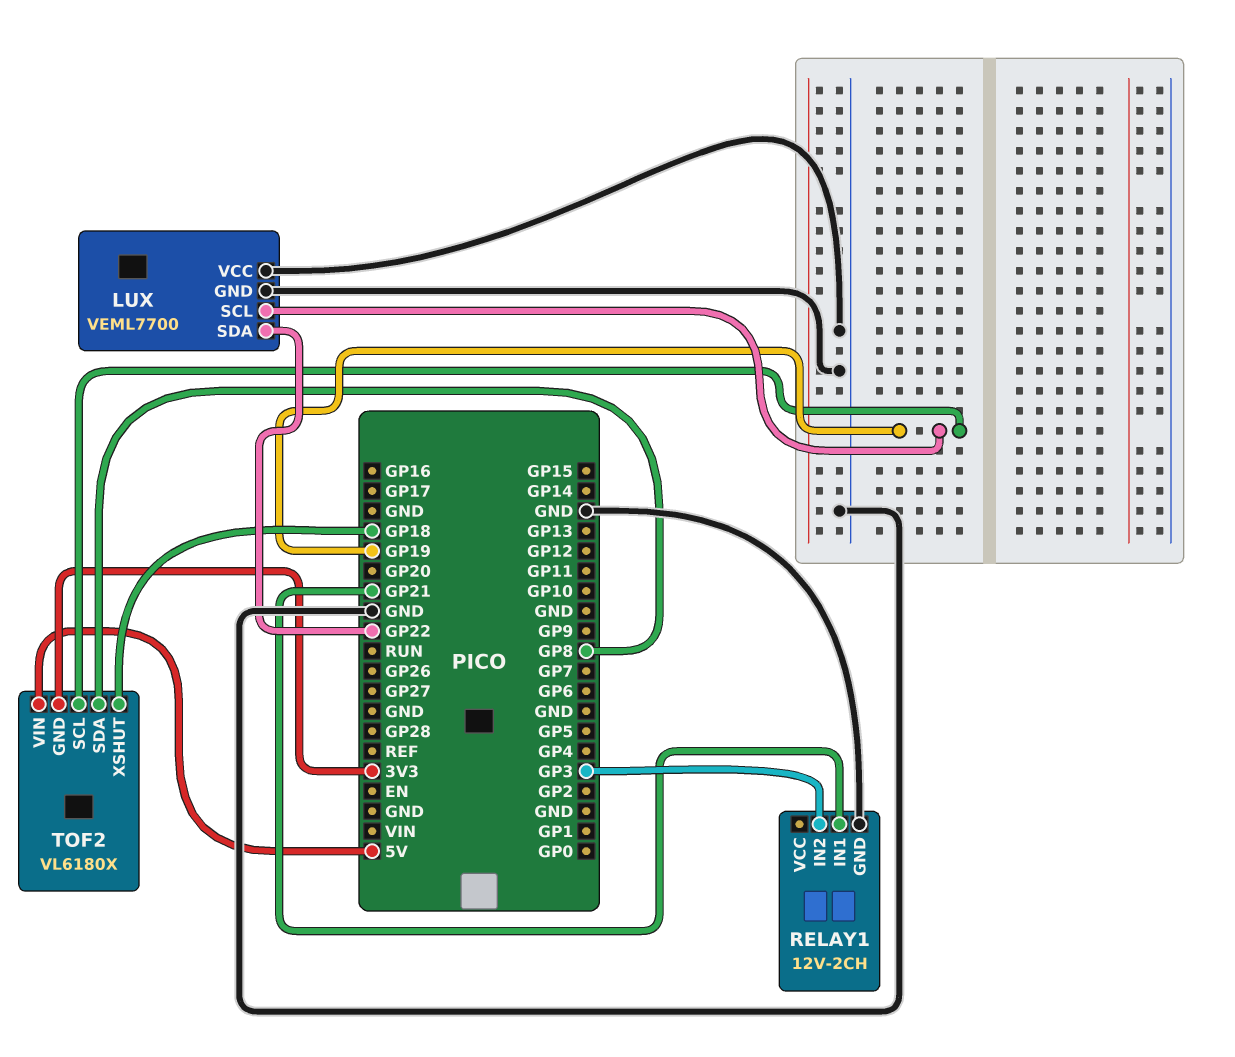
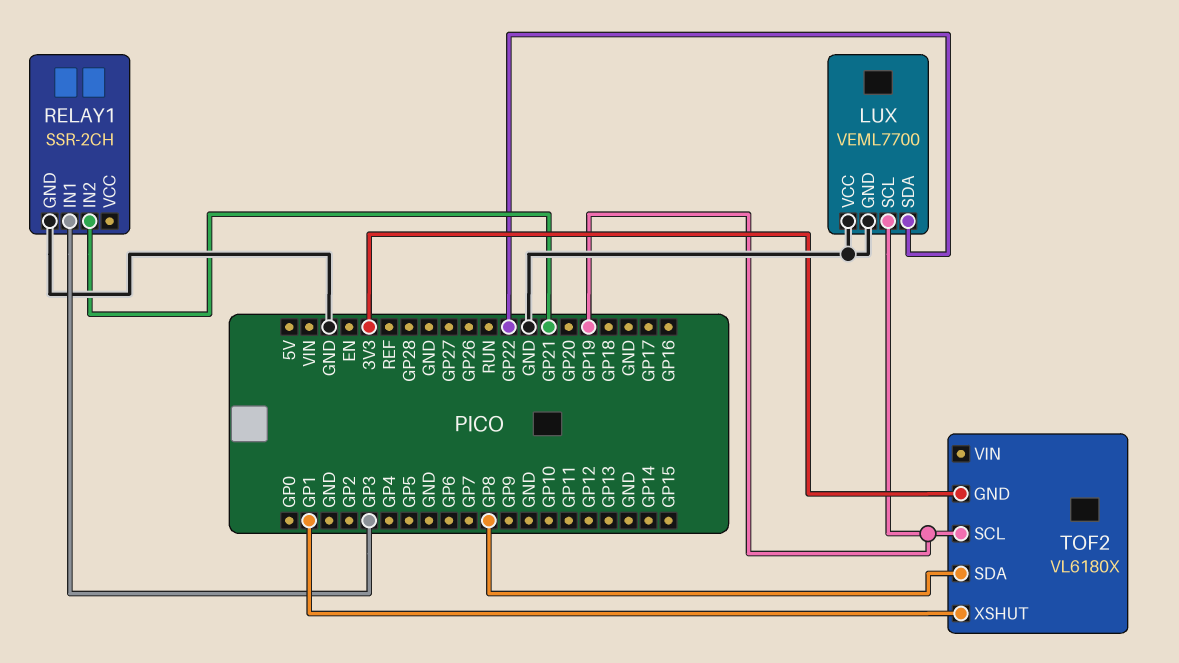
RELAY1: 12V-2CH -> SSR-2CH
RELAY1 pin IN1: GP21 -> GP3
RELAY1 pin IN2: GP3 -> GP21
TOF2 pin VIN: 5V -> none
TOF2 pin XSHUT: GP18 -> GP1

